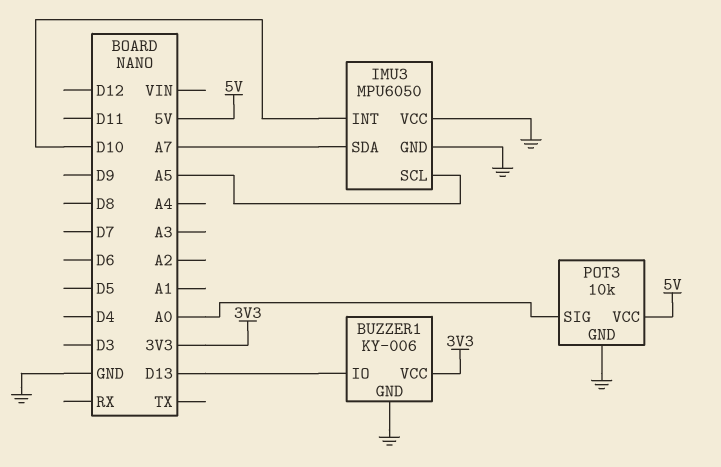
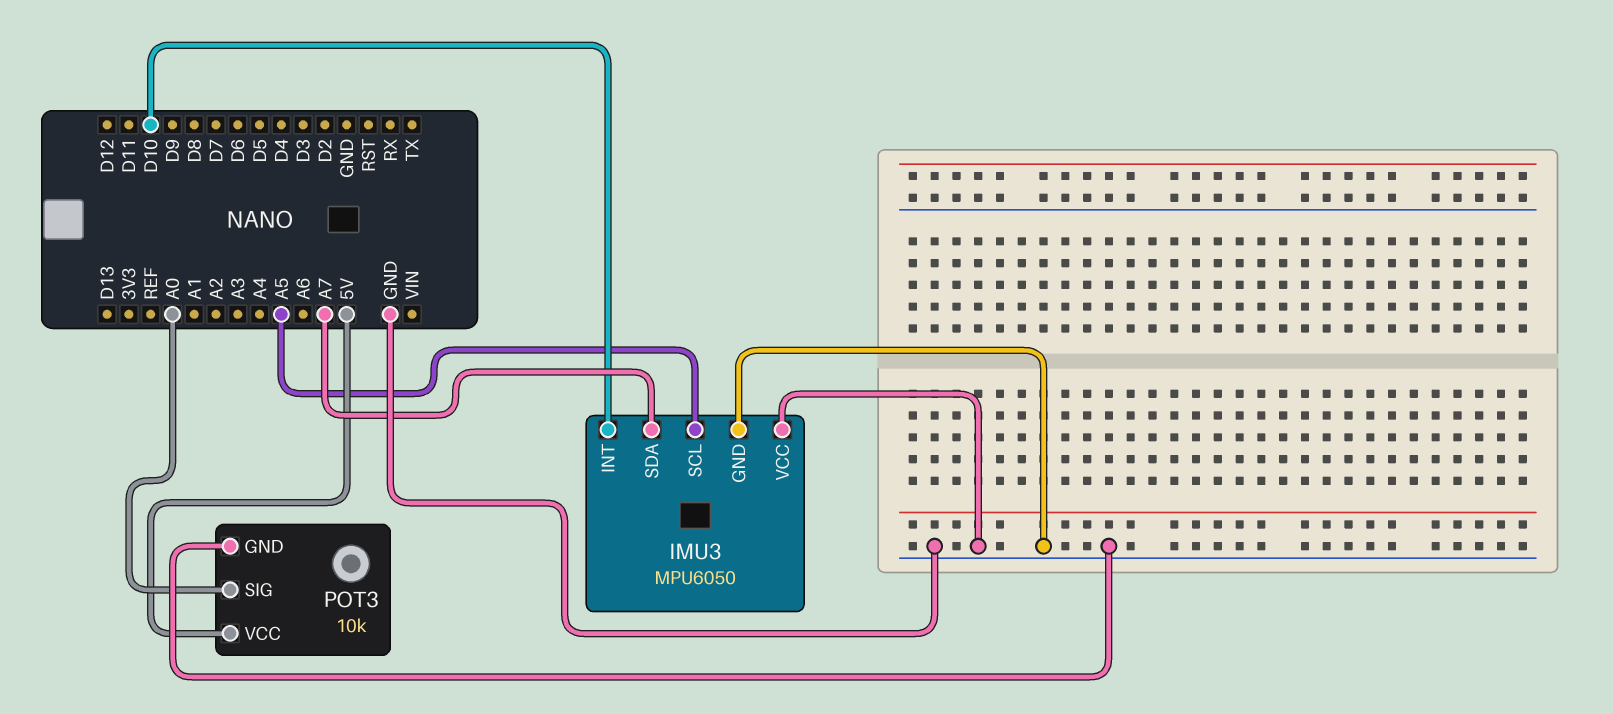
BUZZER1: KY-006 -> none
BUZZER1 pin GND: GND -> none
BUZZER1 pin IO: D13 -> none
BUZZER1 pin VCC: 3V3 -> none

